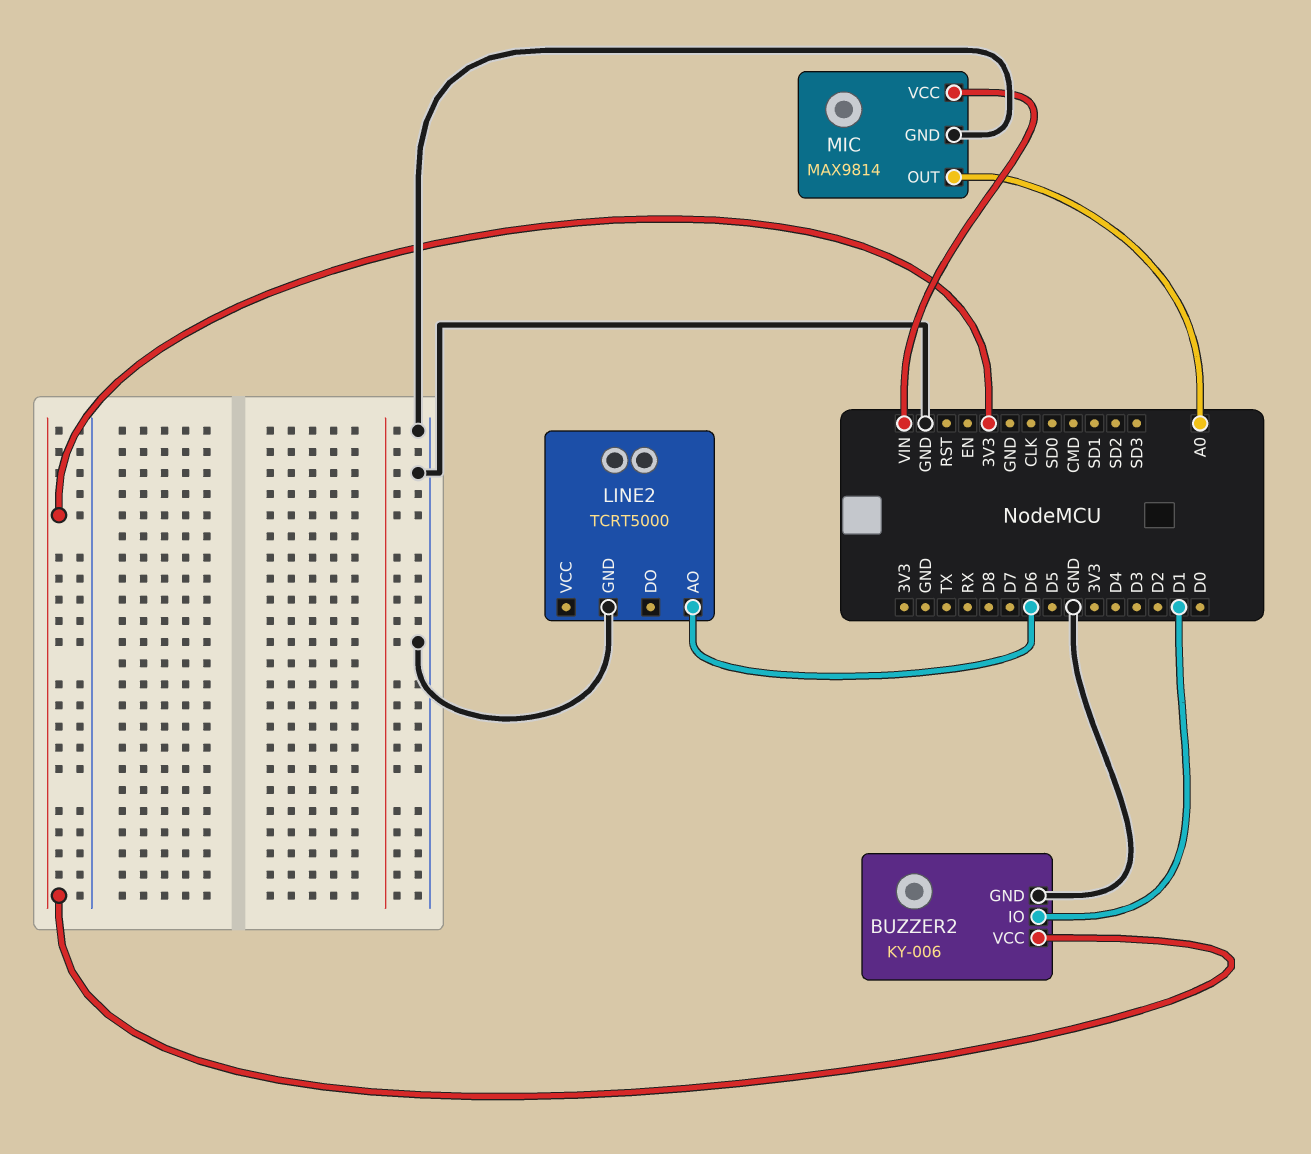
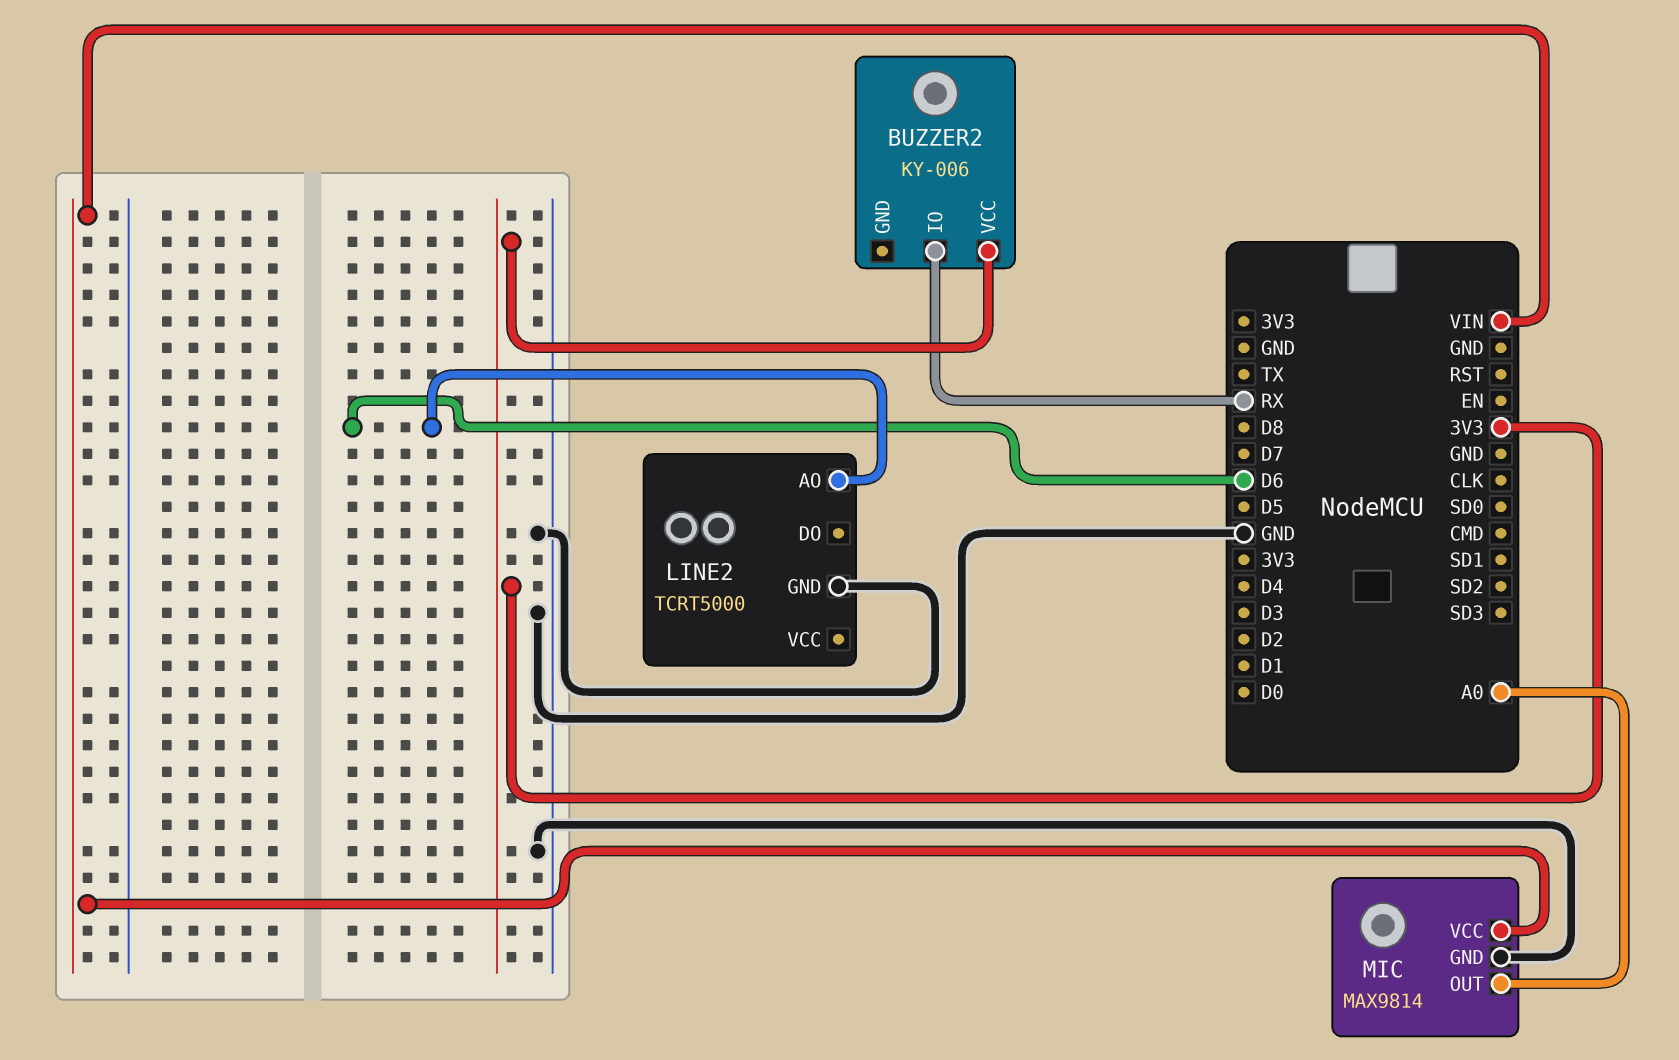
BUZZER2 pin GND: GND -> none
BUZZER2 pin IO: D1 -> RX

